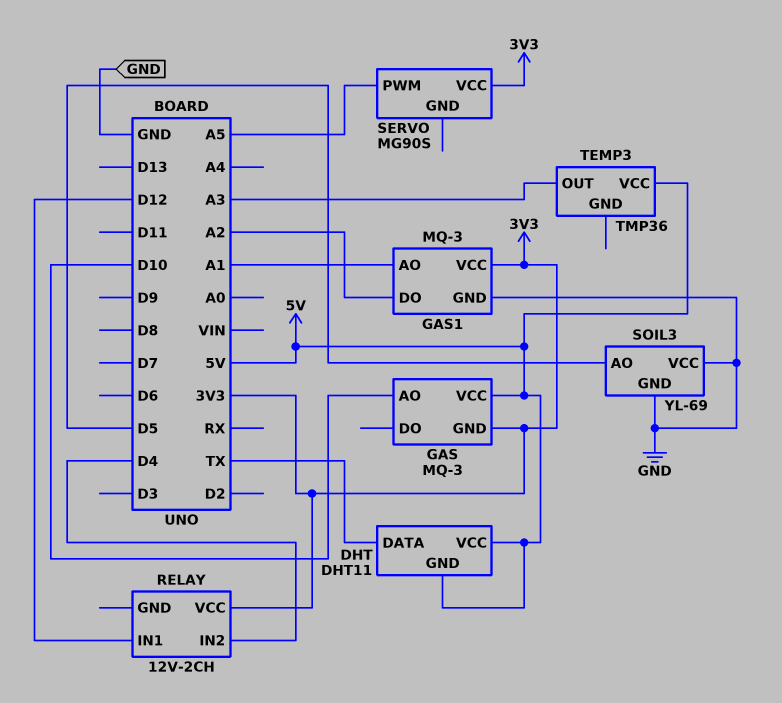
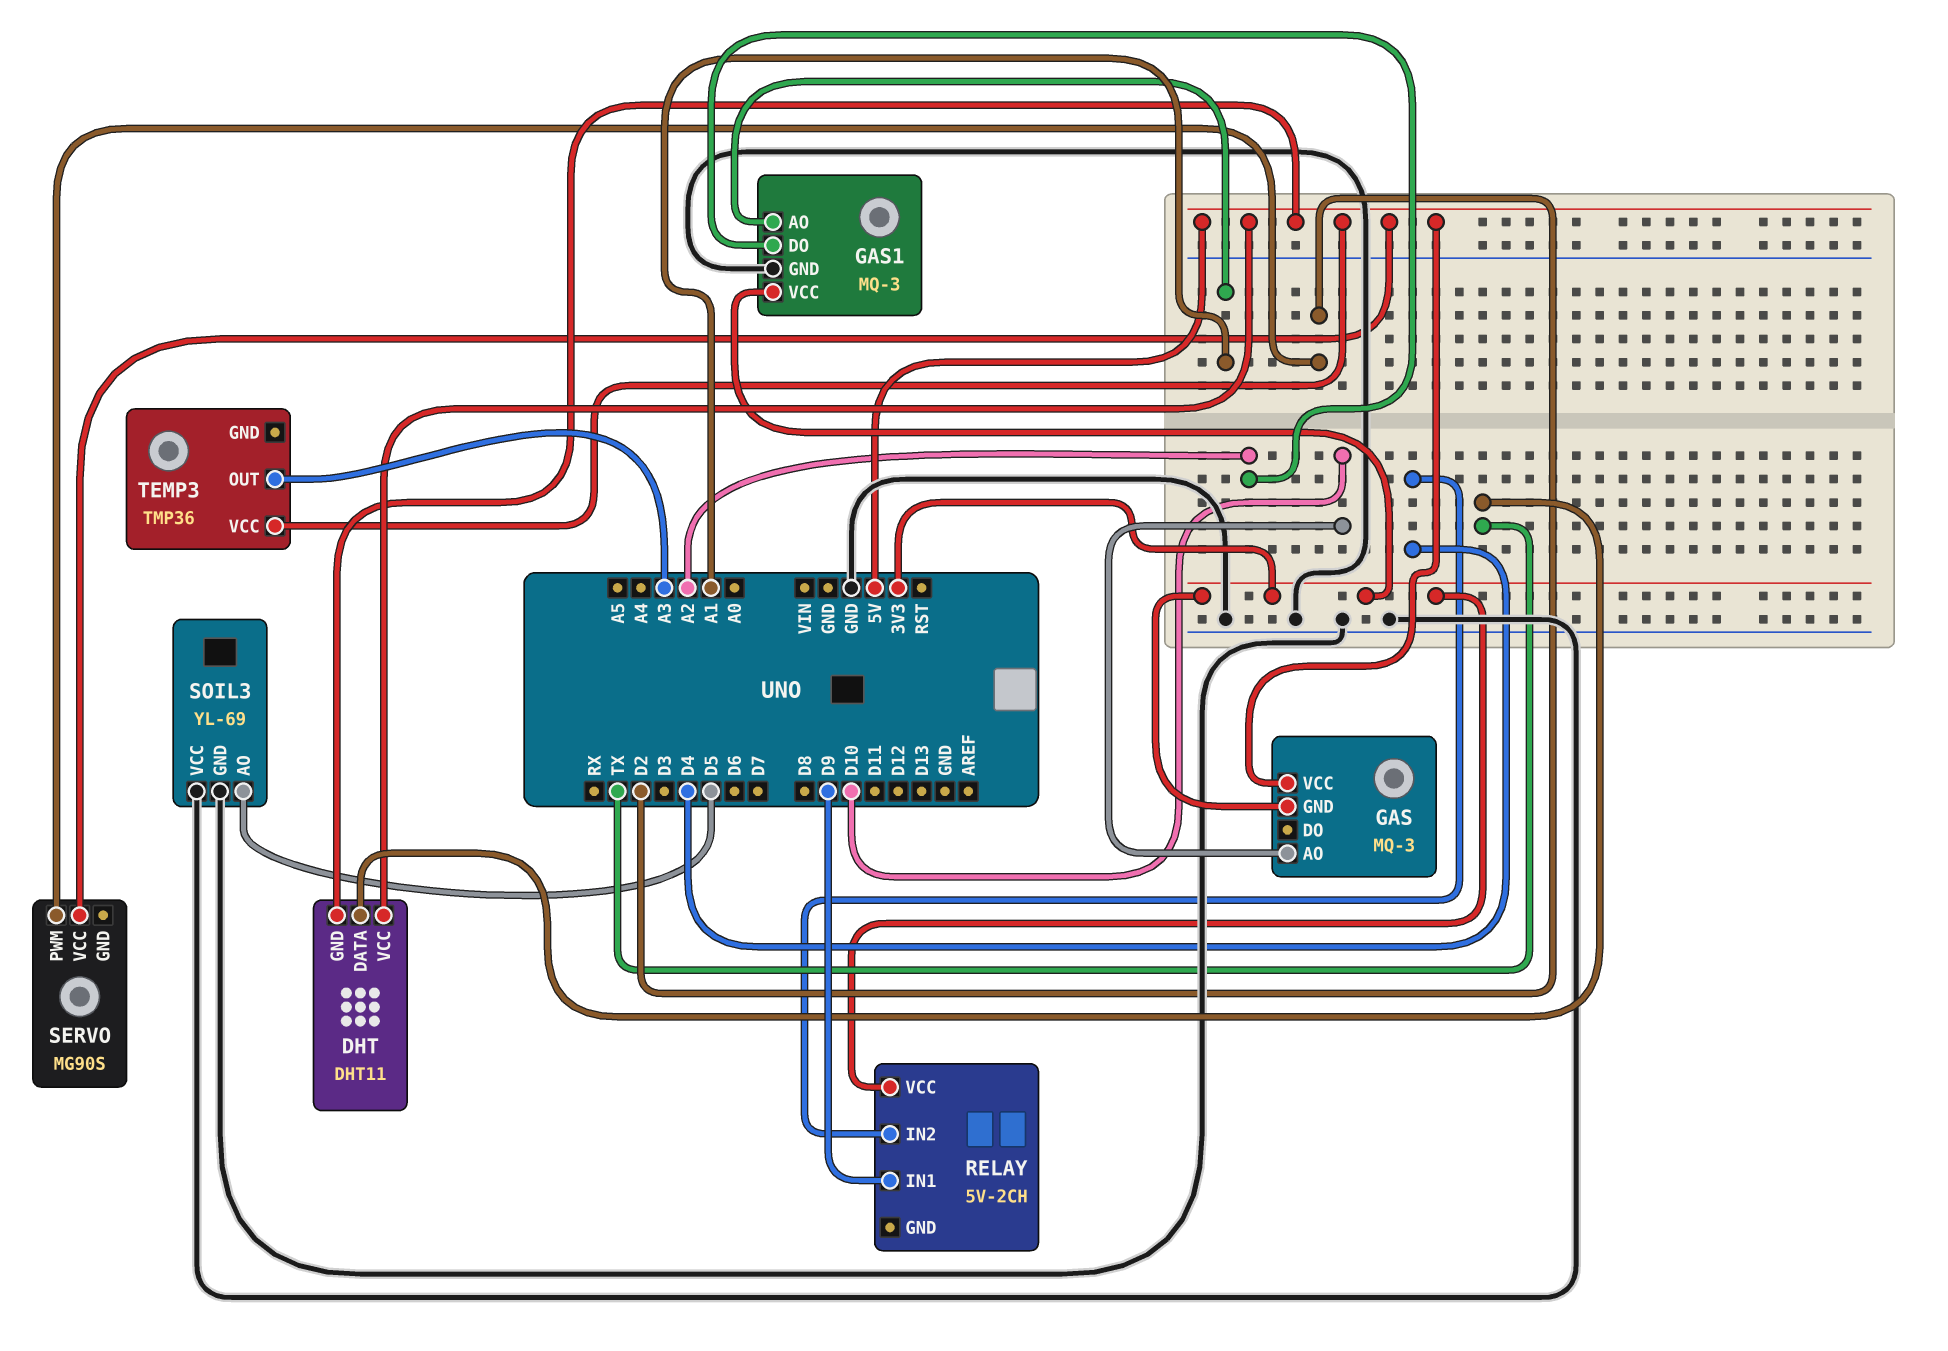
RELAY: 12V-2CH -> 5V-2CH
RELAY pin IN1: D12 -> D9
SERVO pin PWM: A5 -> D2
SERVO pin VCC: 3V3 -> 5V

